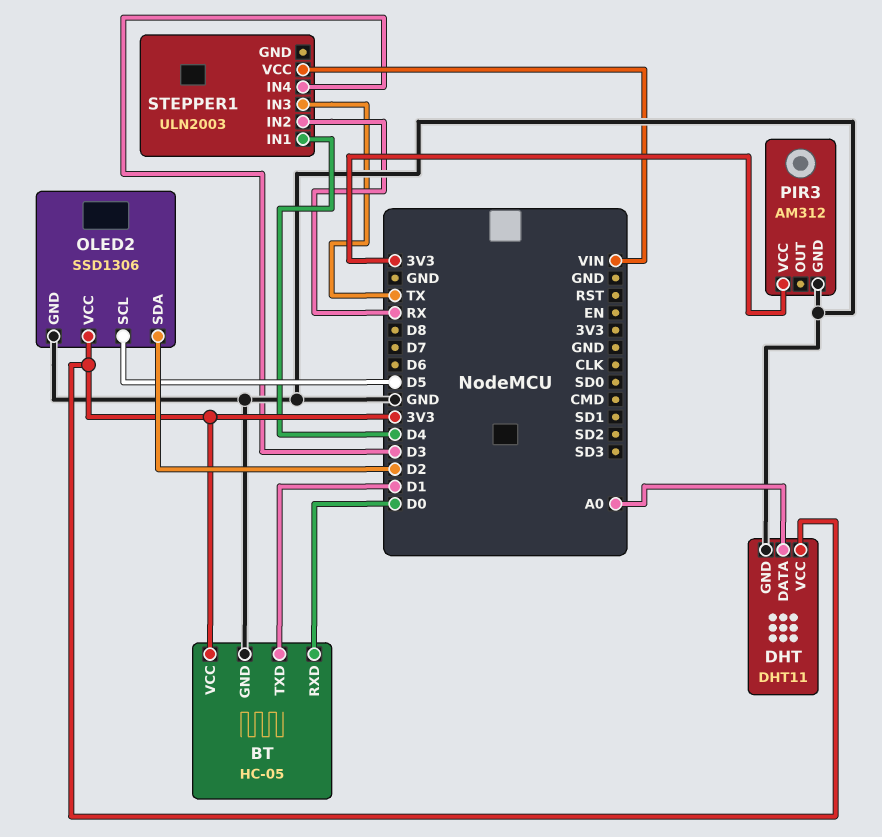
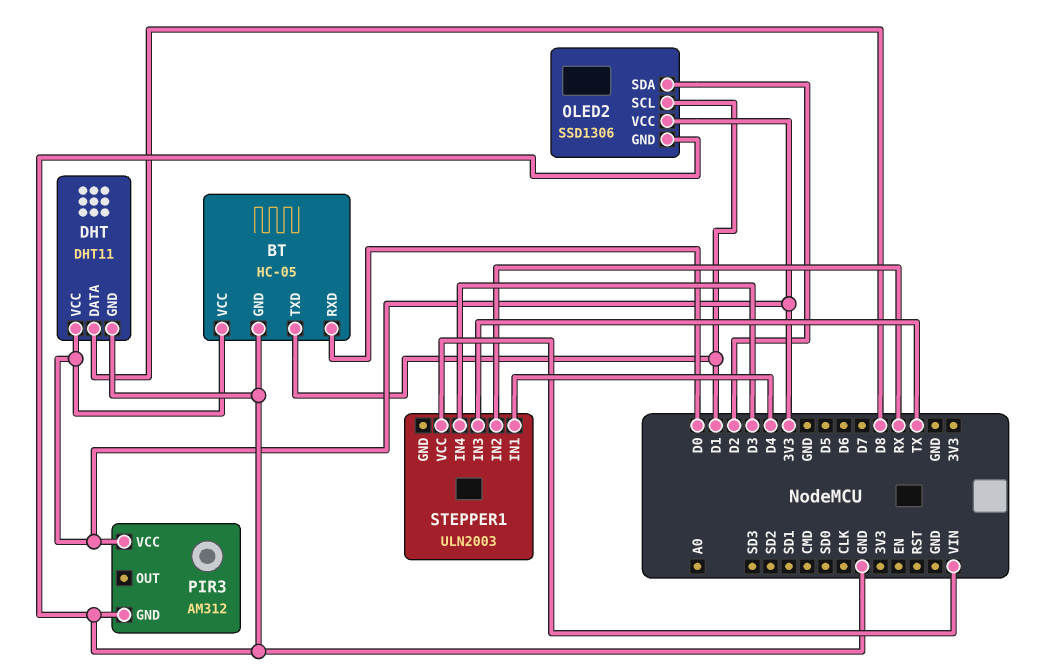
DHT pin DATA: A0 -> D8
OLED2 pin SCL: D5 -> D1

